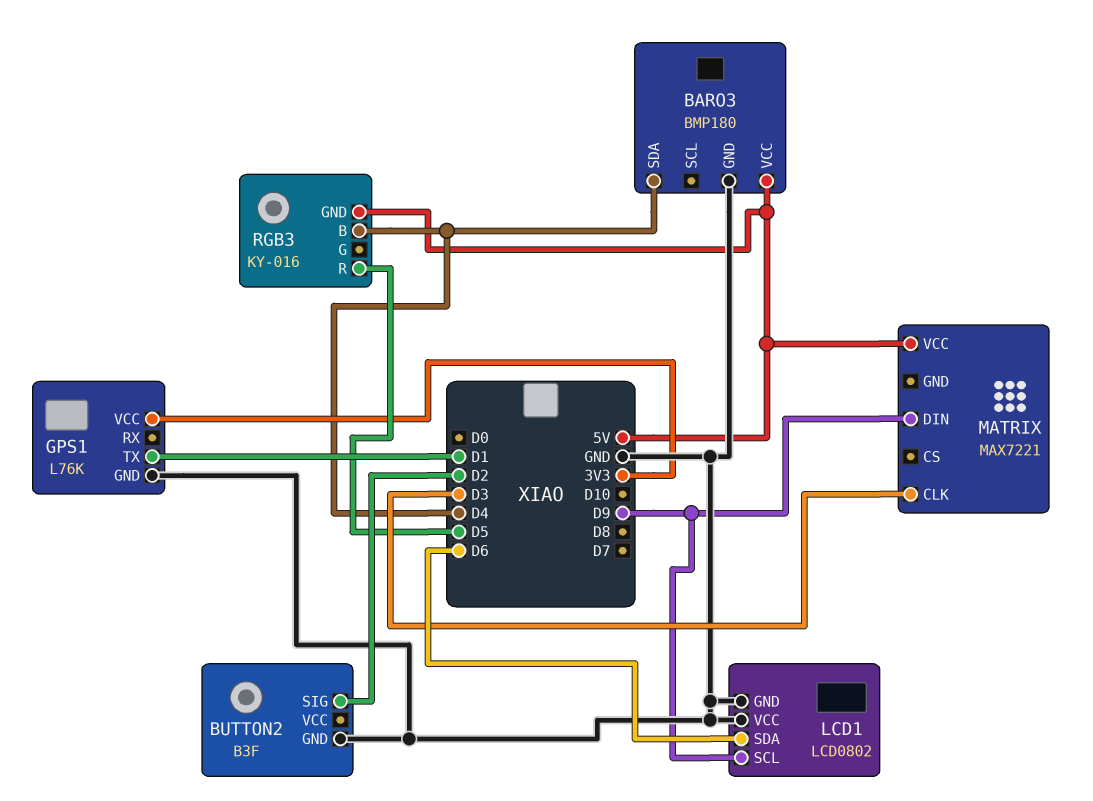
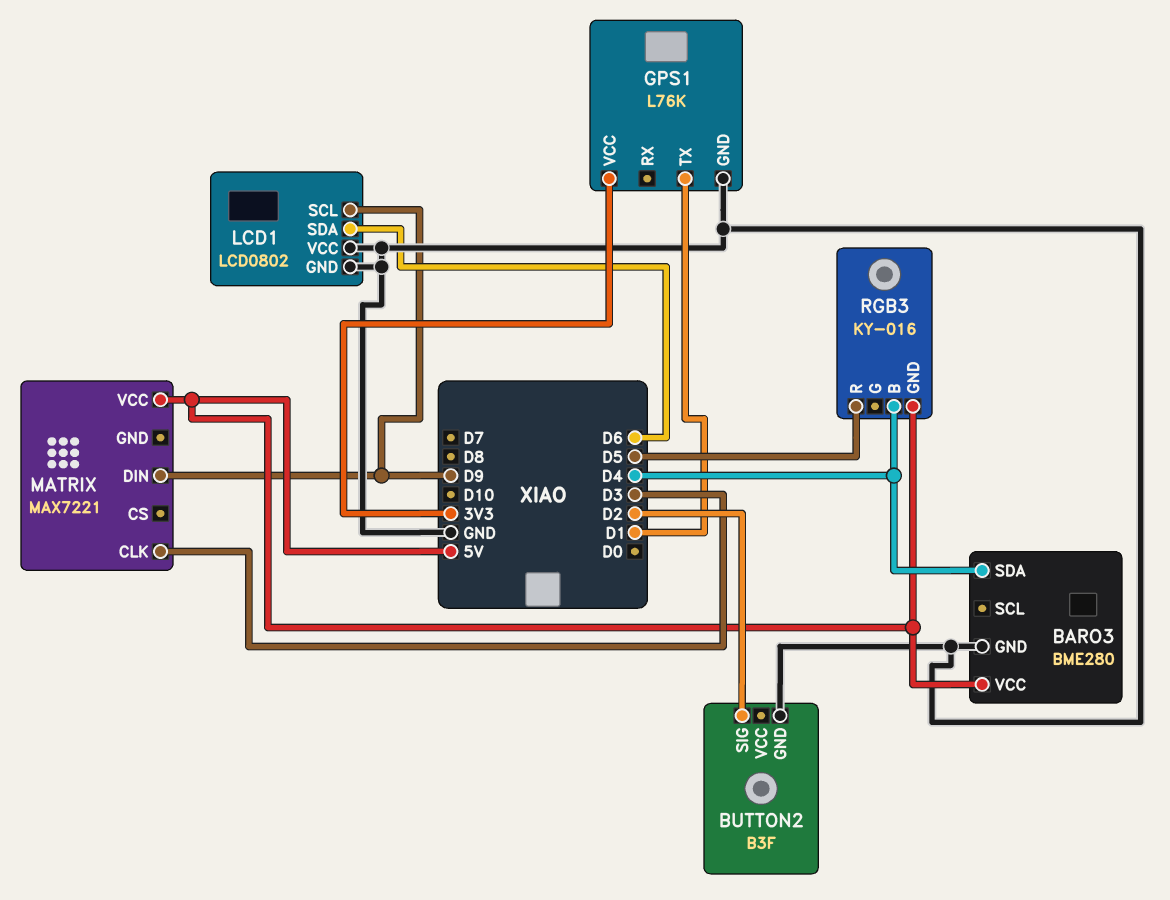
BARO3: BMP180 -> BME280

